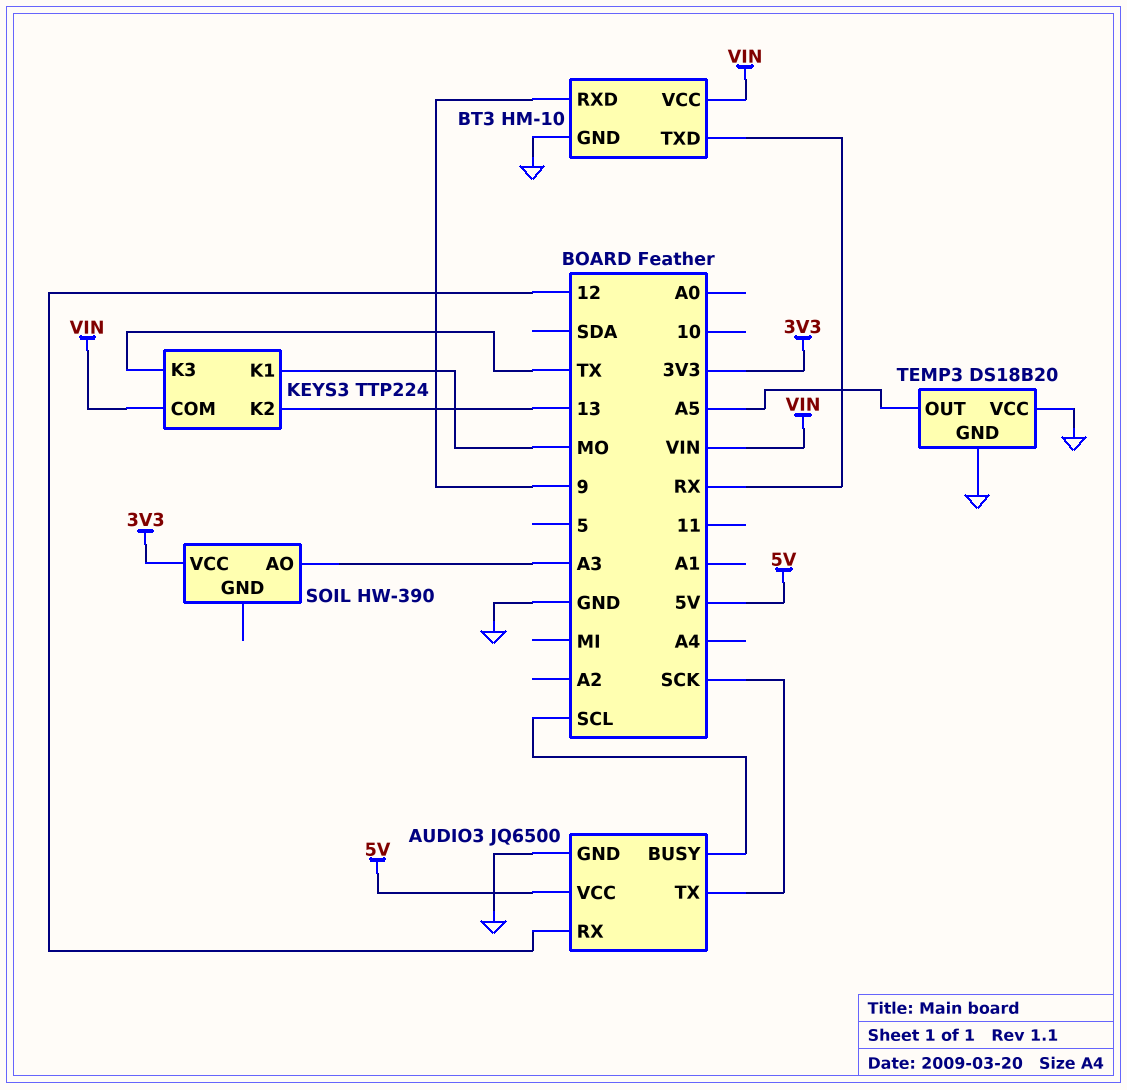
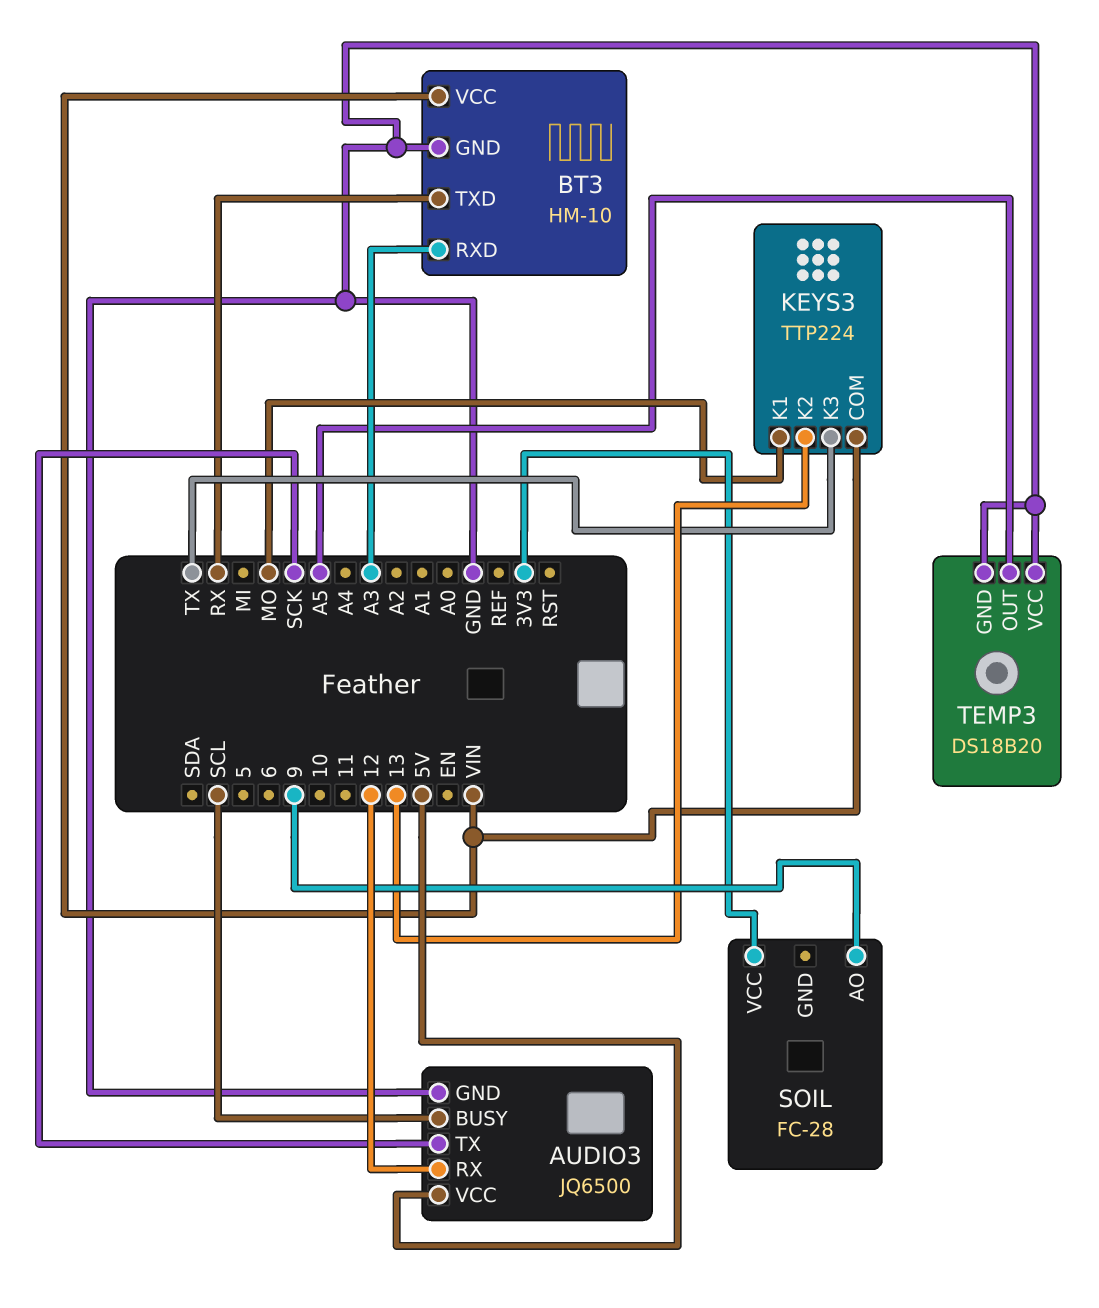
BT3 pin RXD: 9 -> A3
SOIL: HW-390 -> FC-28
SOIL pin AO: A3 -> 9

